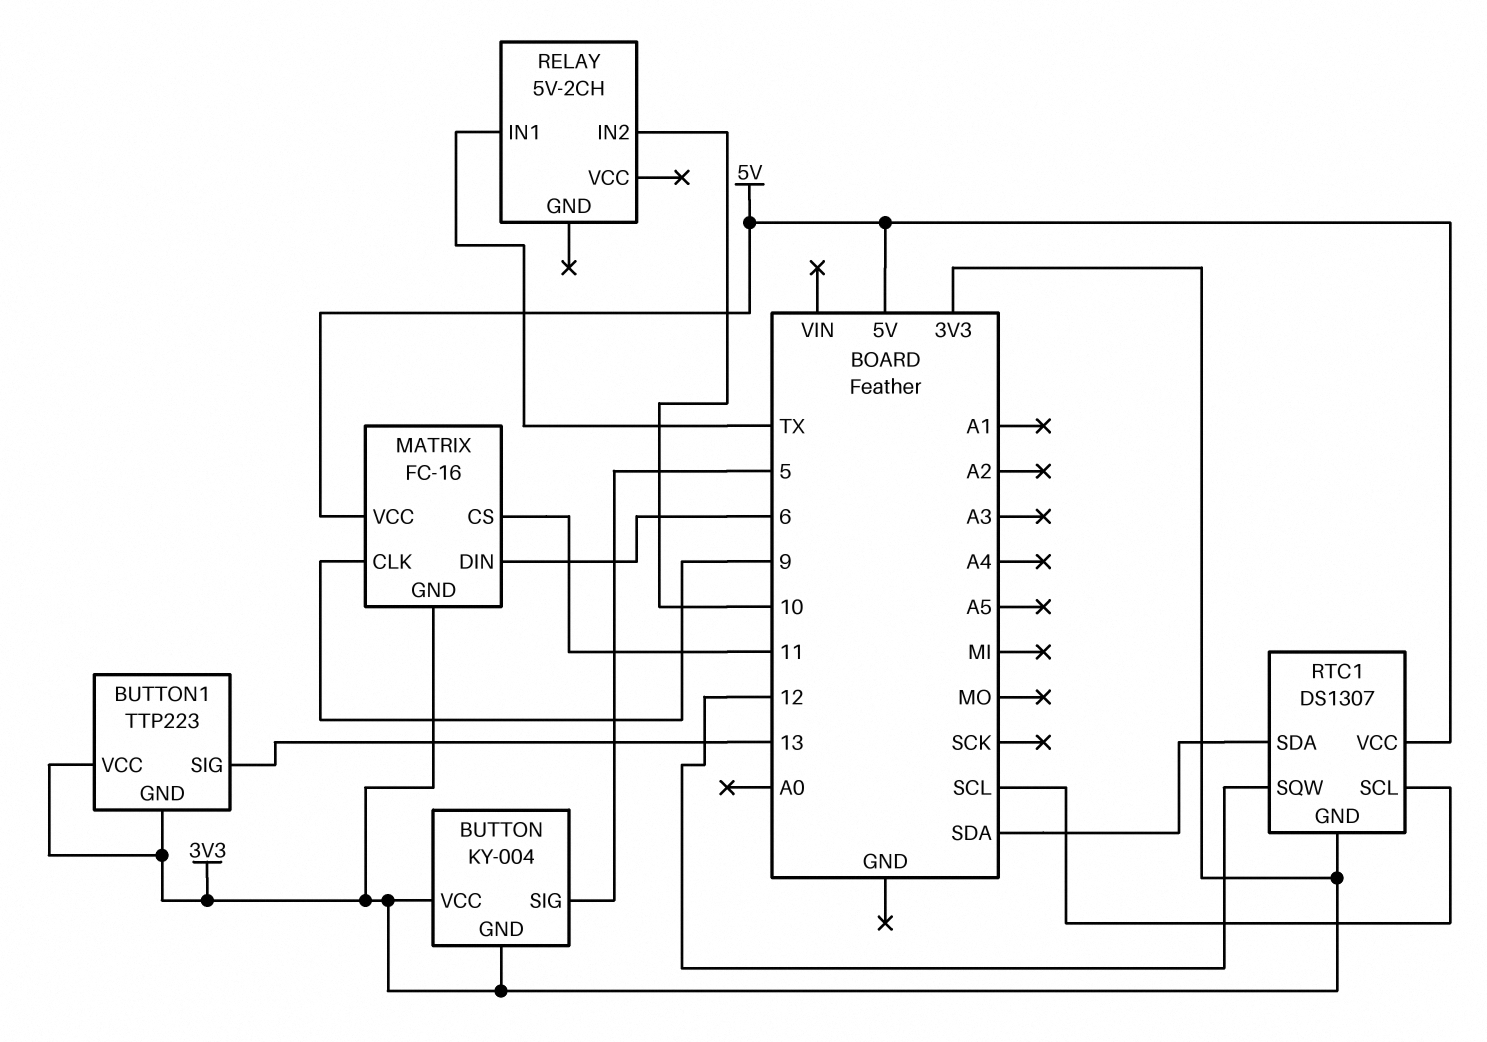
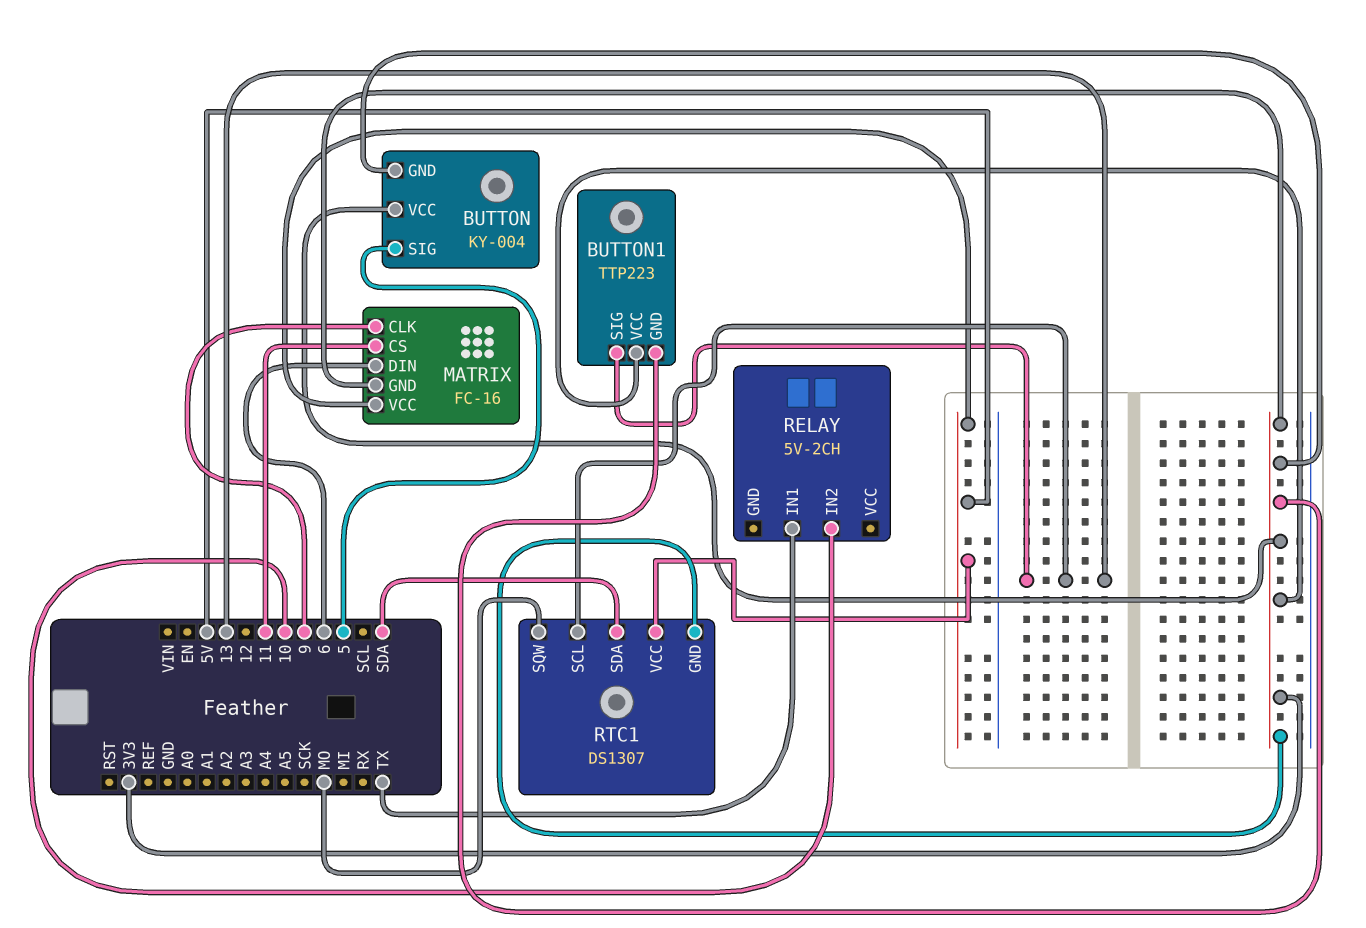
RTC1 pin SCL: SCL -> 13
RTC1 pin SQW: 12 -> MO

